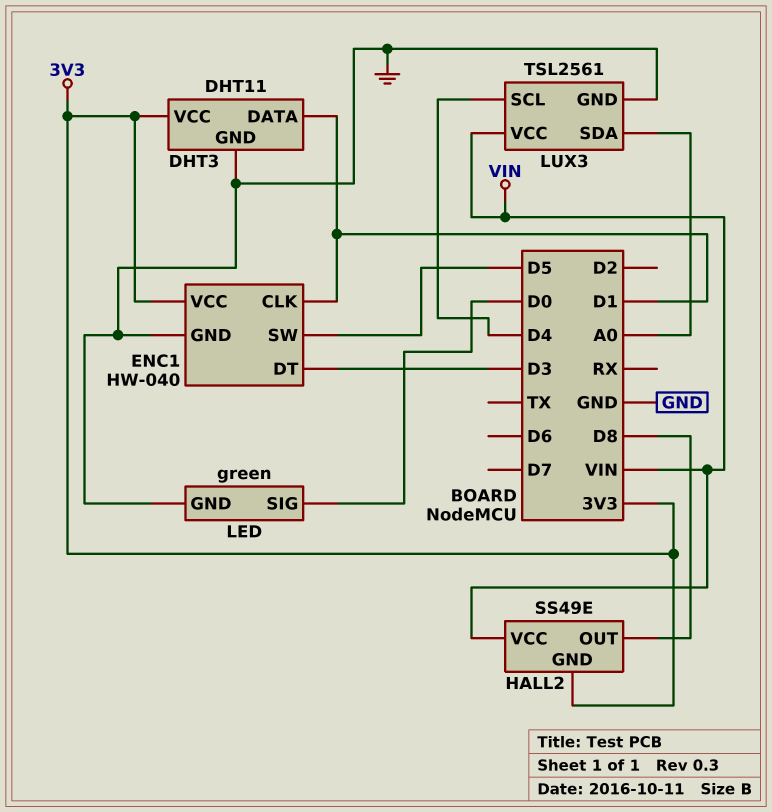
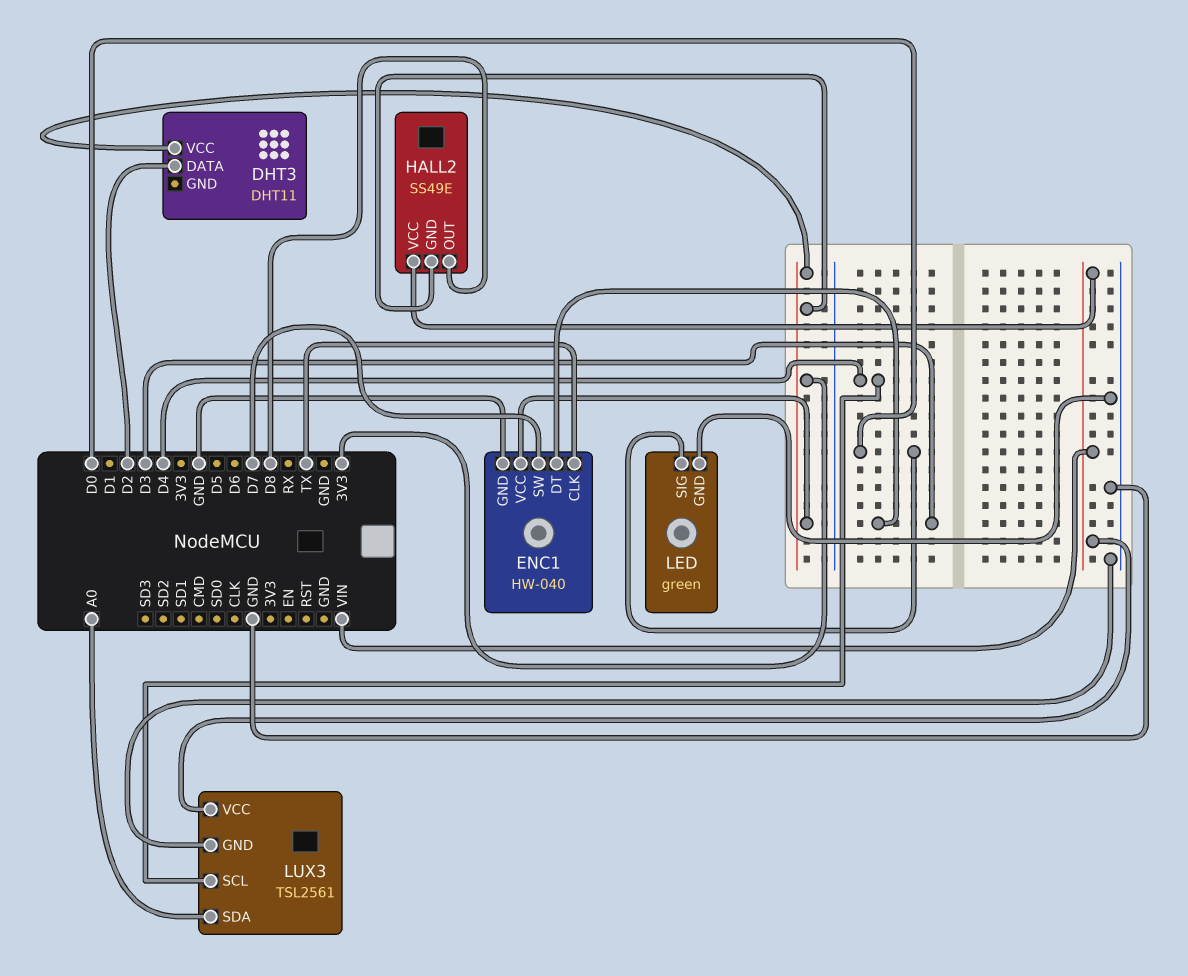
DHT3 pin DATA: D1 -> D2
DHT3 pin GND: GND -> none
ENC1 pin CLK: D1 -> TX
ENC1 pin SW: D5 -> D7

